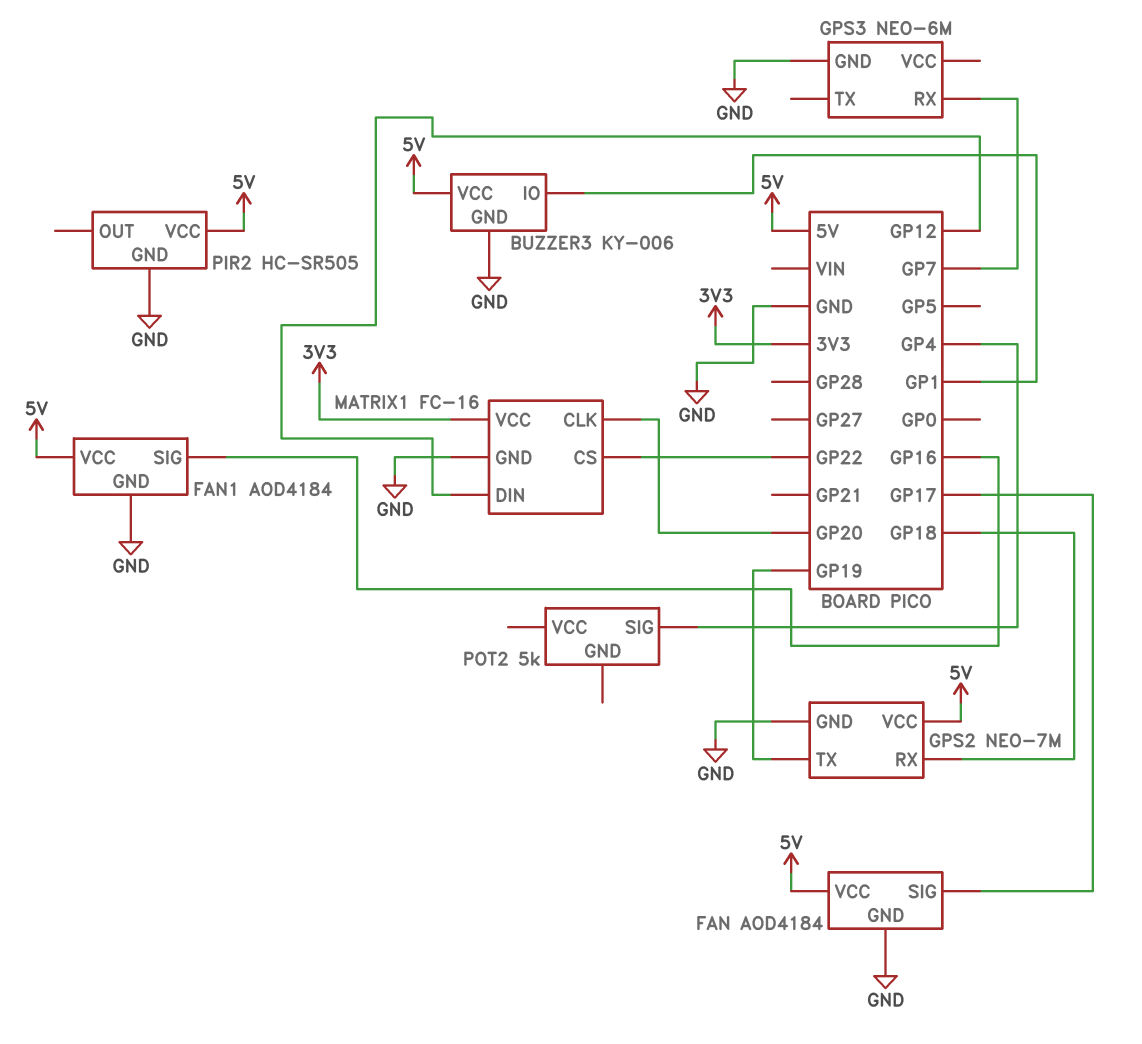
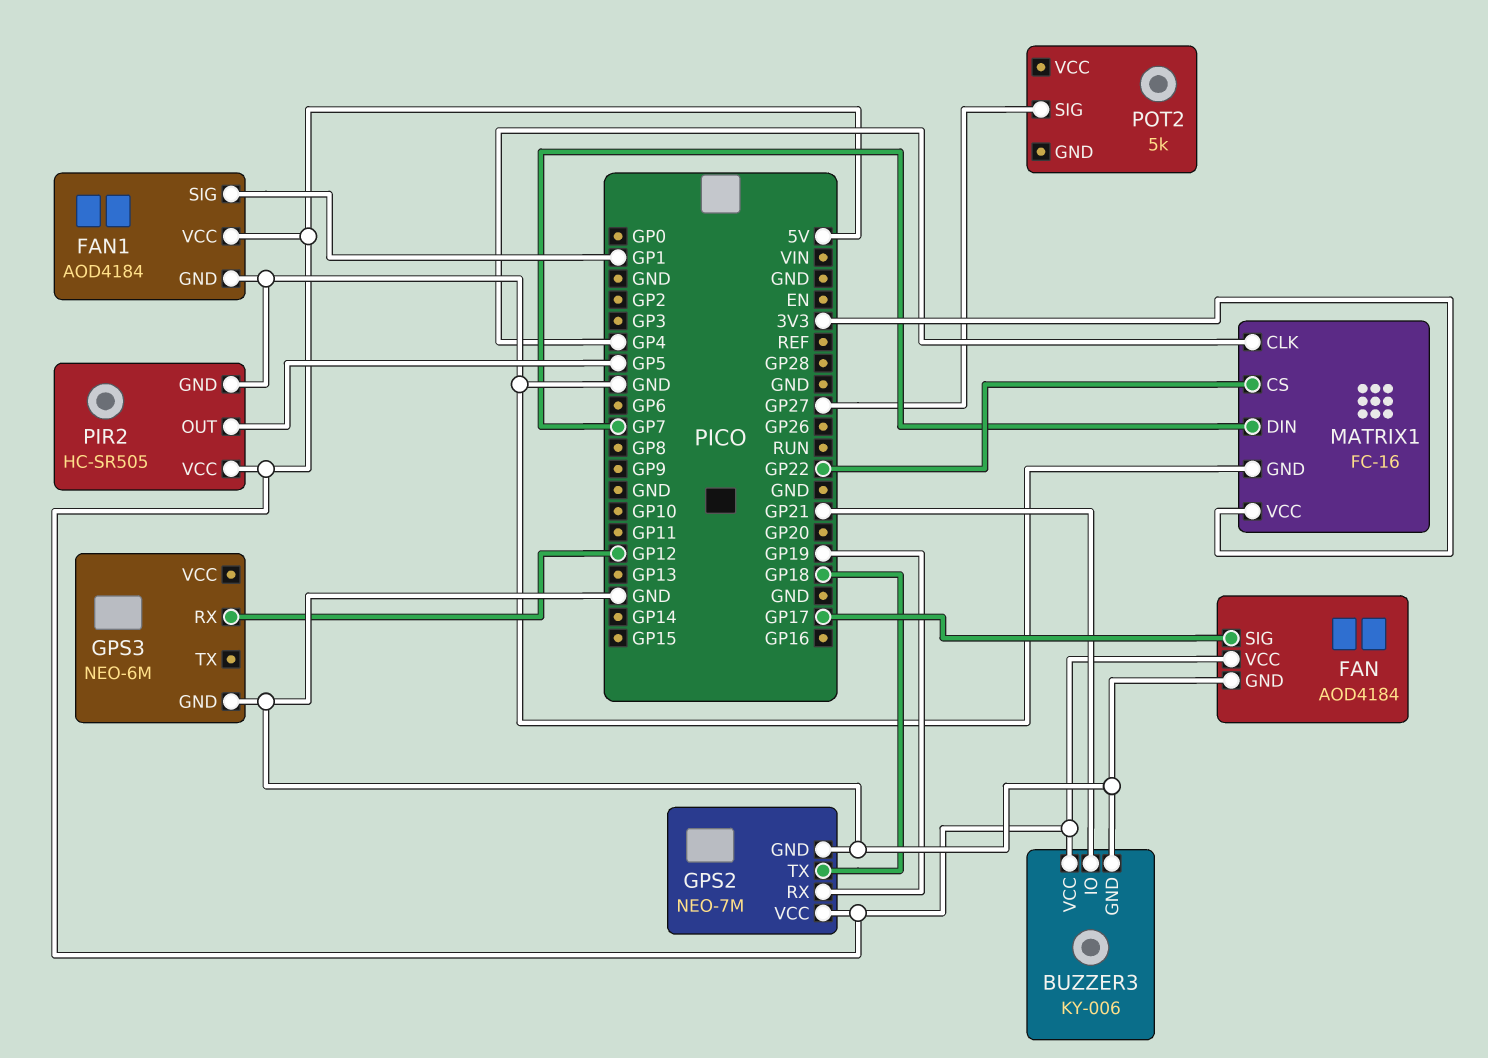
BUZZER3 pin IO: GP1 -> GP21
FAN1 pin SIG: GP16 -> GP1
GPS2 pin RX: GP18 -> GP19
GPS2 pin TX: GP19 -> GP18
GPS3 pin RX: GP7 -> GP12
MATRIX1 pin CLK: GP20 -> GP4
MATRIX1 pin DIN: GP12 -> GP7
PIR2 pin OUT: none -> GP5
POT2 pin SIG: GP4 -> GP27

